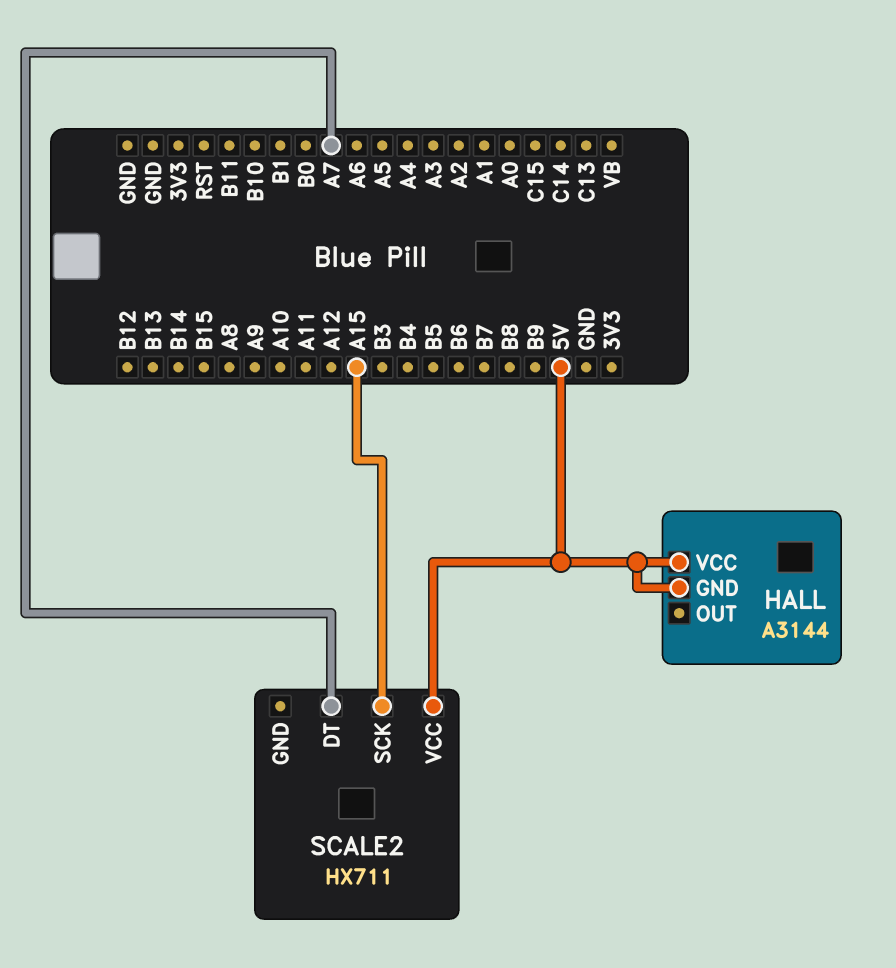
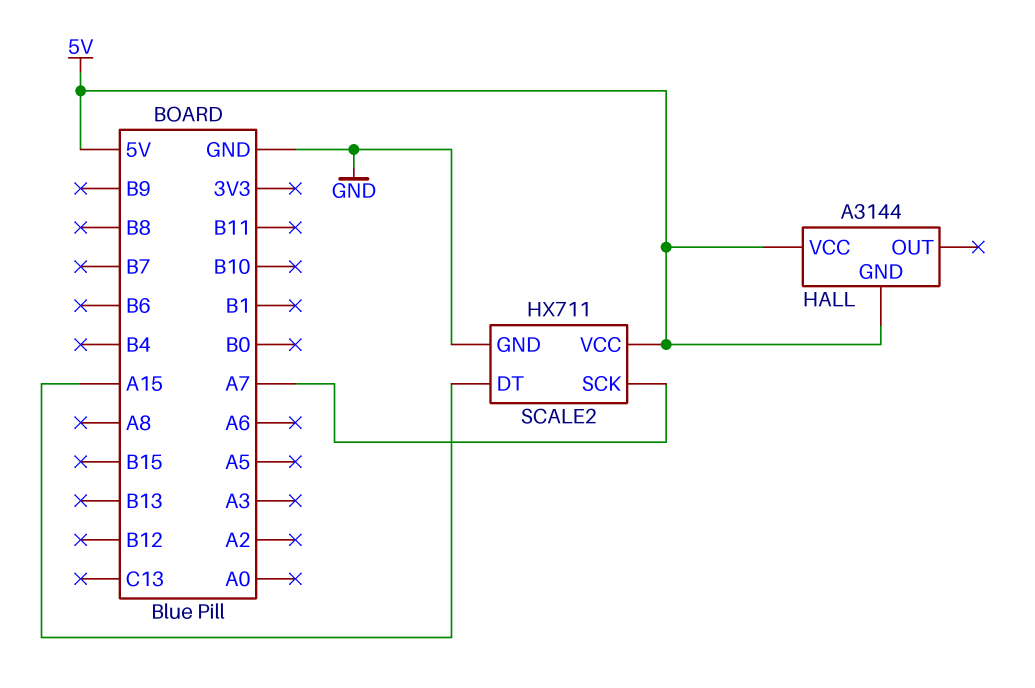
SCALE2 pin DT: A7 -> A15
SCALE2 pin GND: none -> GND
SCALE2 pin SCK: A15 -> A7

